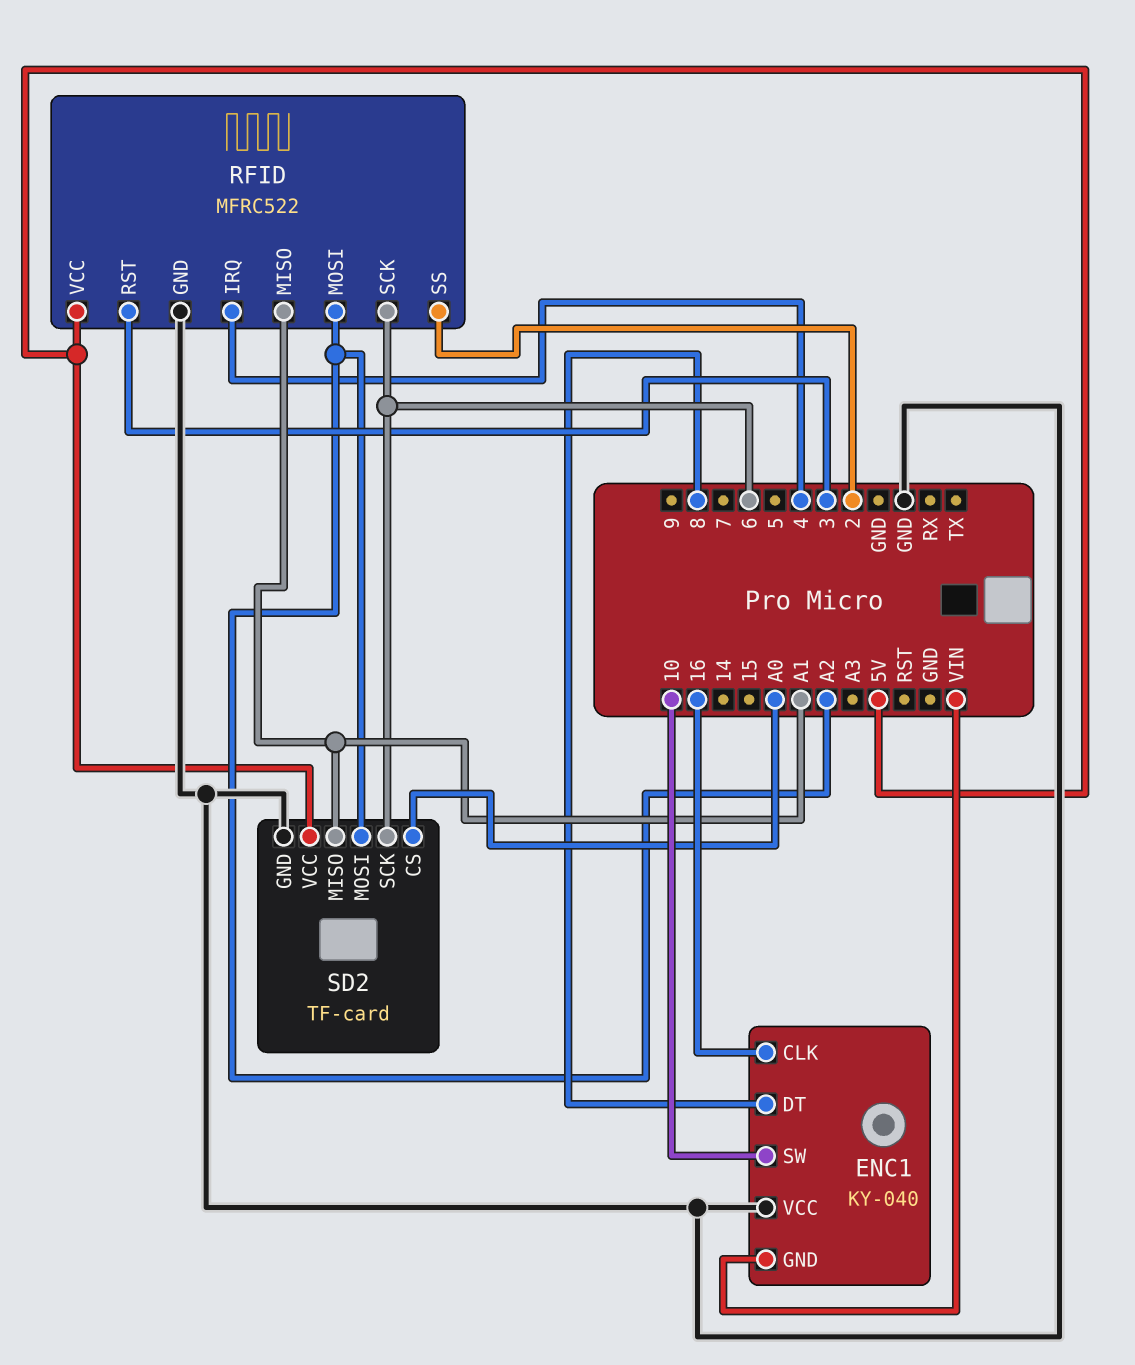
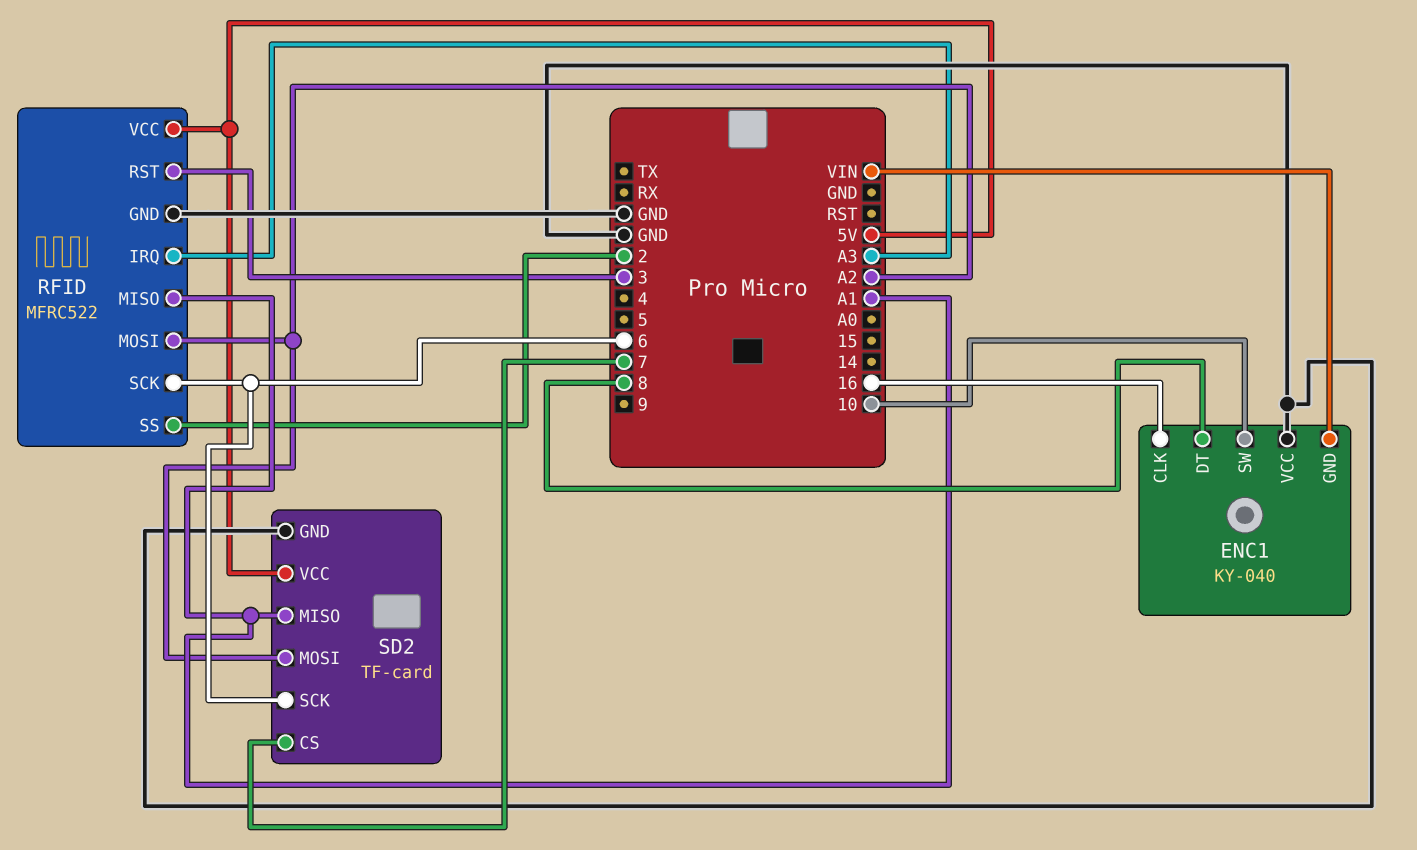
RFID pin IRQ: 4 -> A3
SD2 pin CS: A0 -> 7

